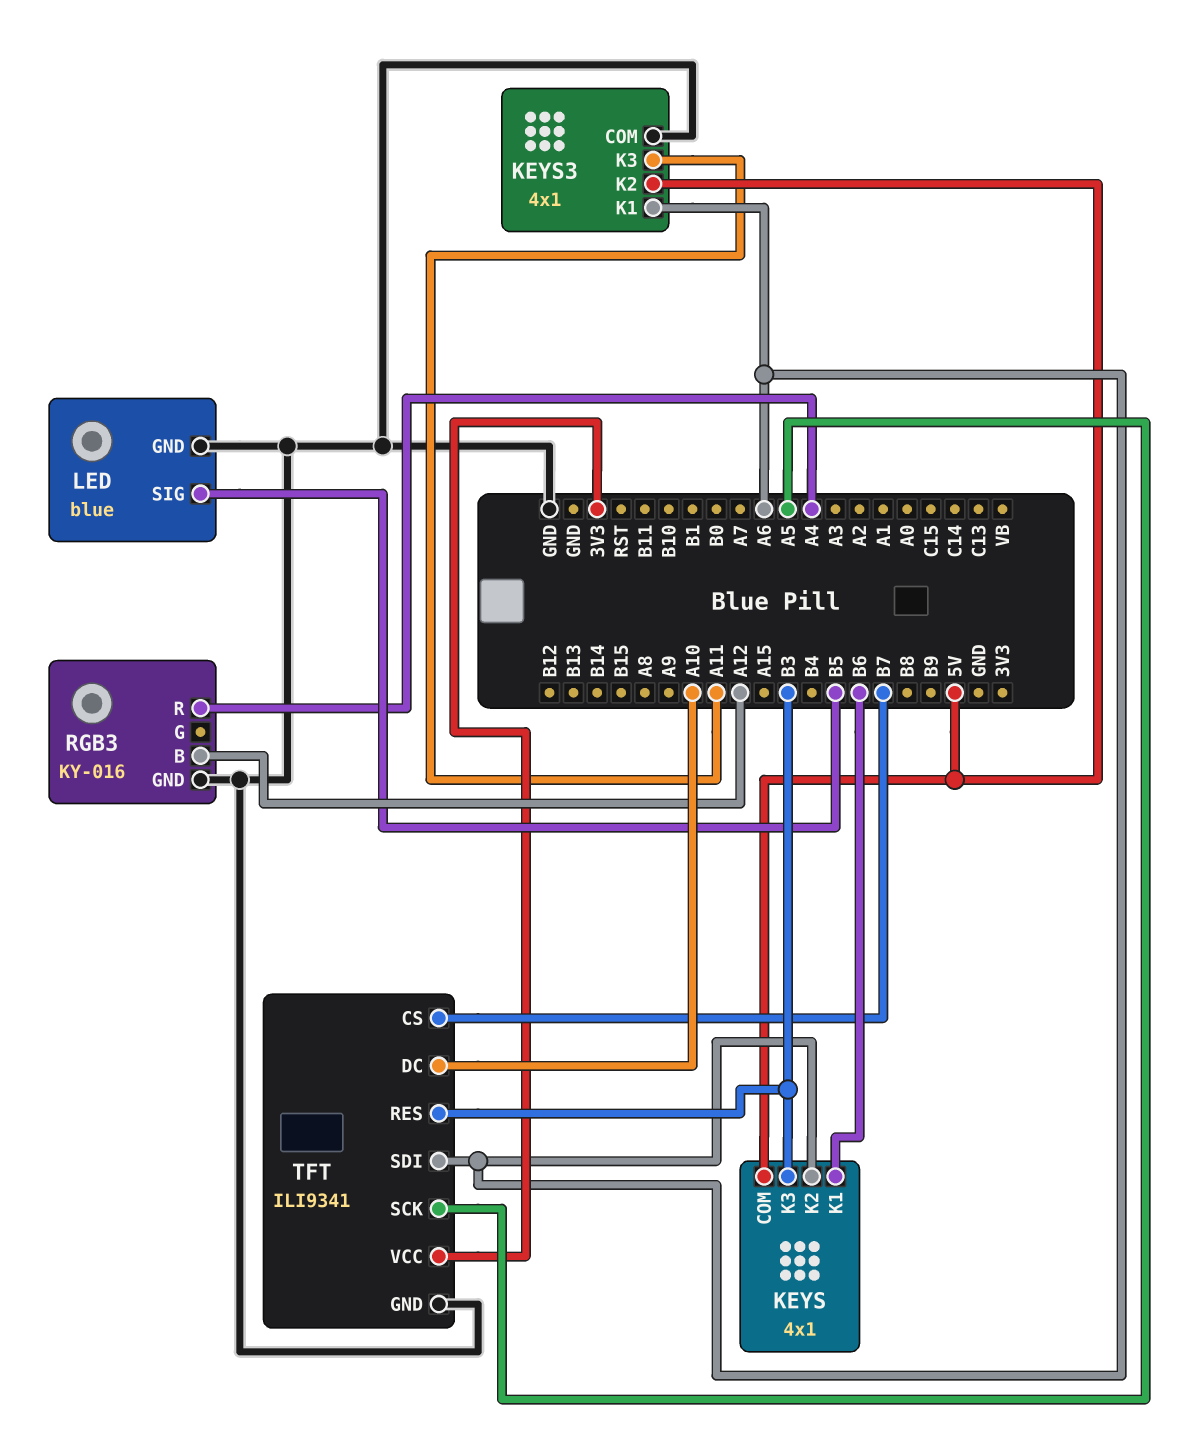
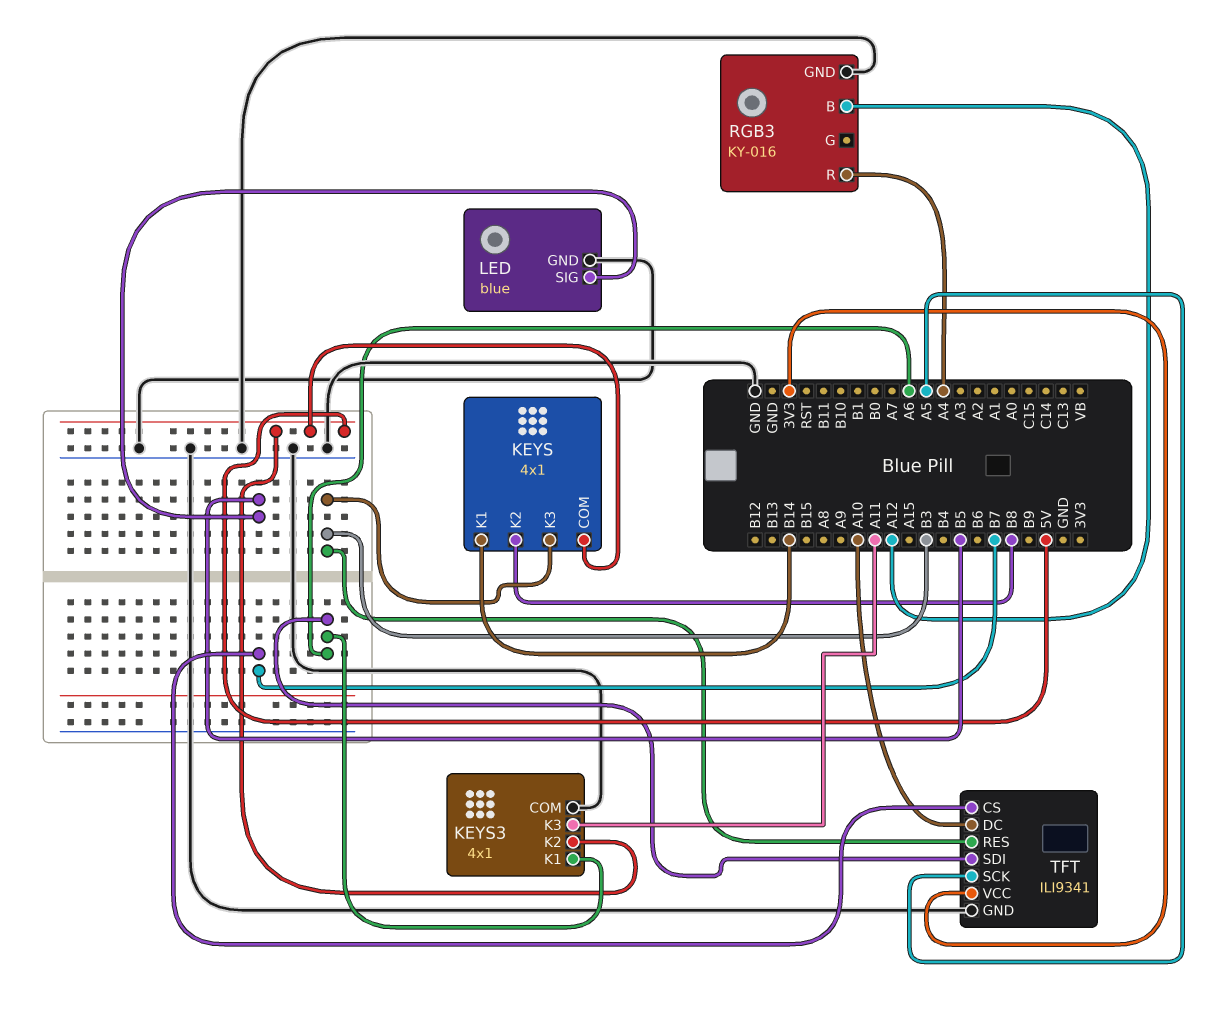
KEYS pin K1: B6 -> B14
KEYS pin K2: A6 -> B8

